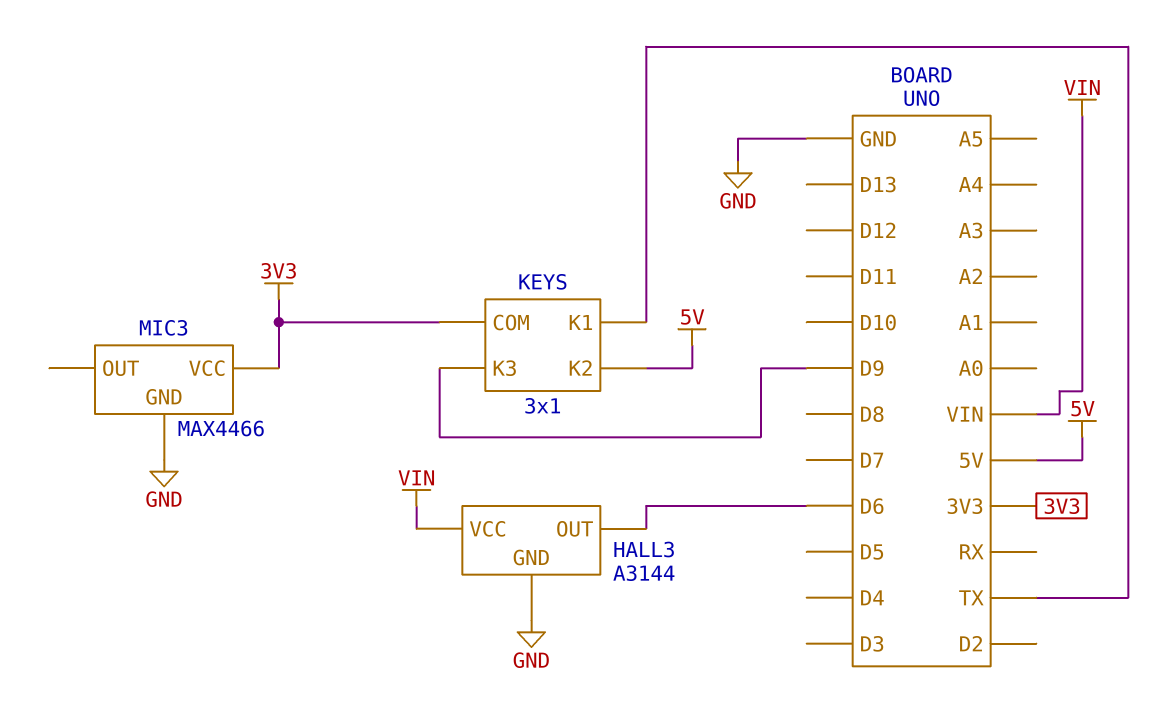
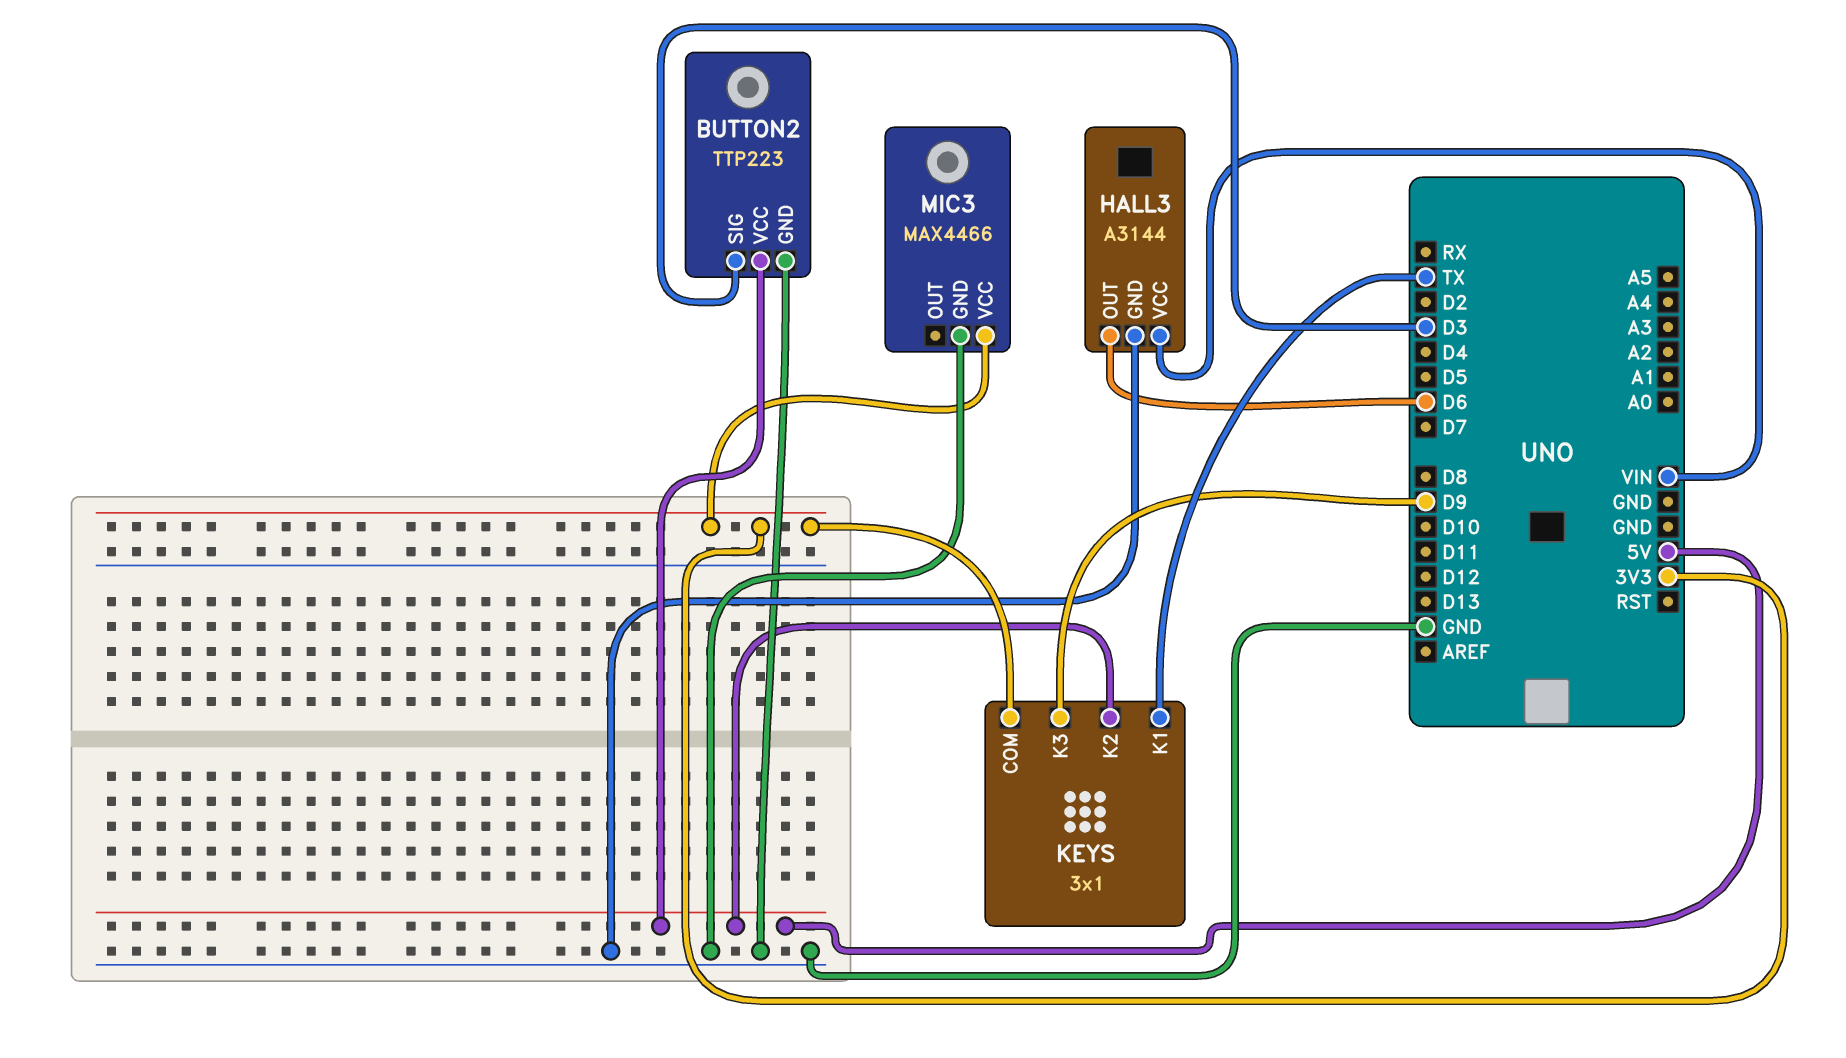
BUTTON2: none -> TTP223
BUTTON2 pin GND: none -> GND
BUTTON2 pin SIG: none -> D3
BUTTON2 pin VCC: none -> 5V

